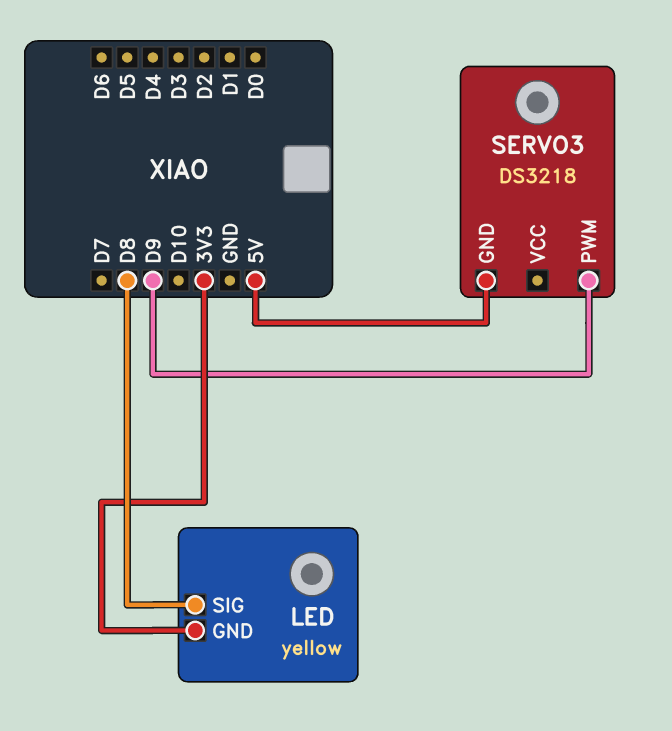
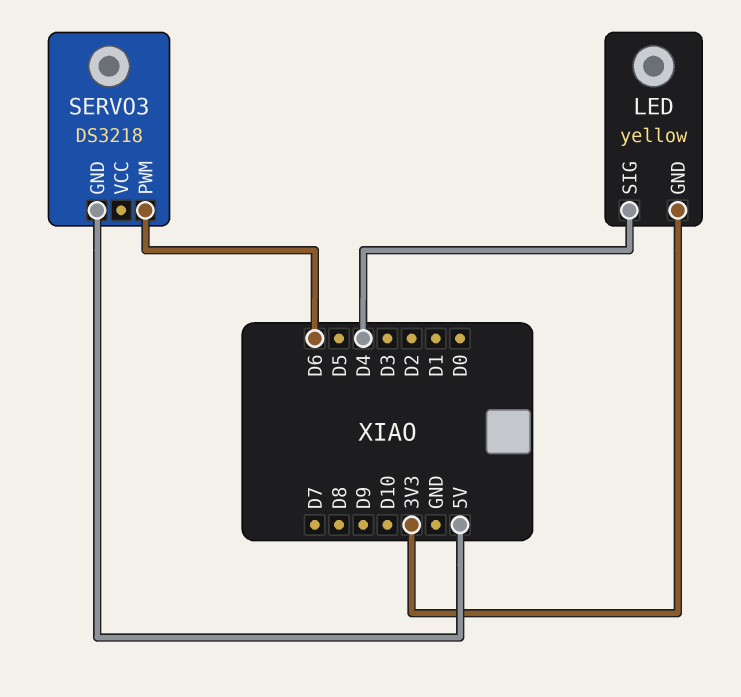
LED pin SIG: D8 -> D4
SERVO3 pin PWM: D9 -> D6

